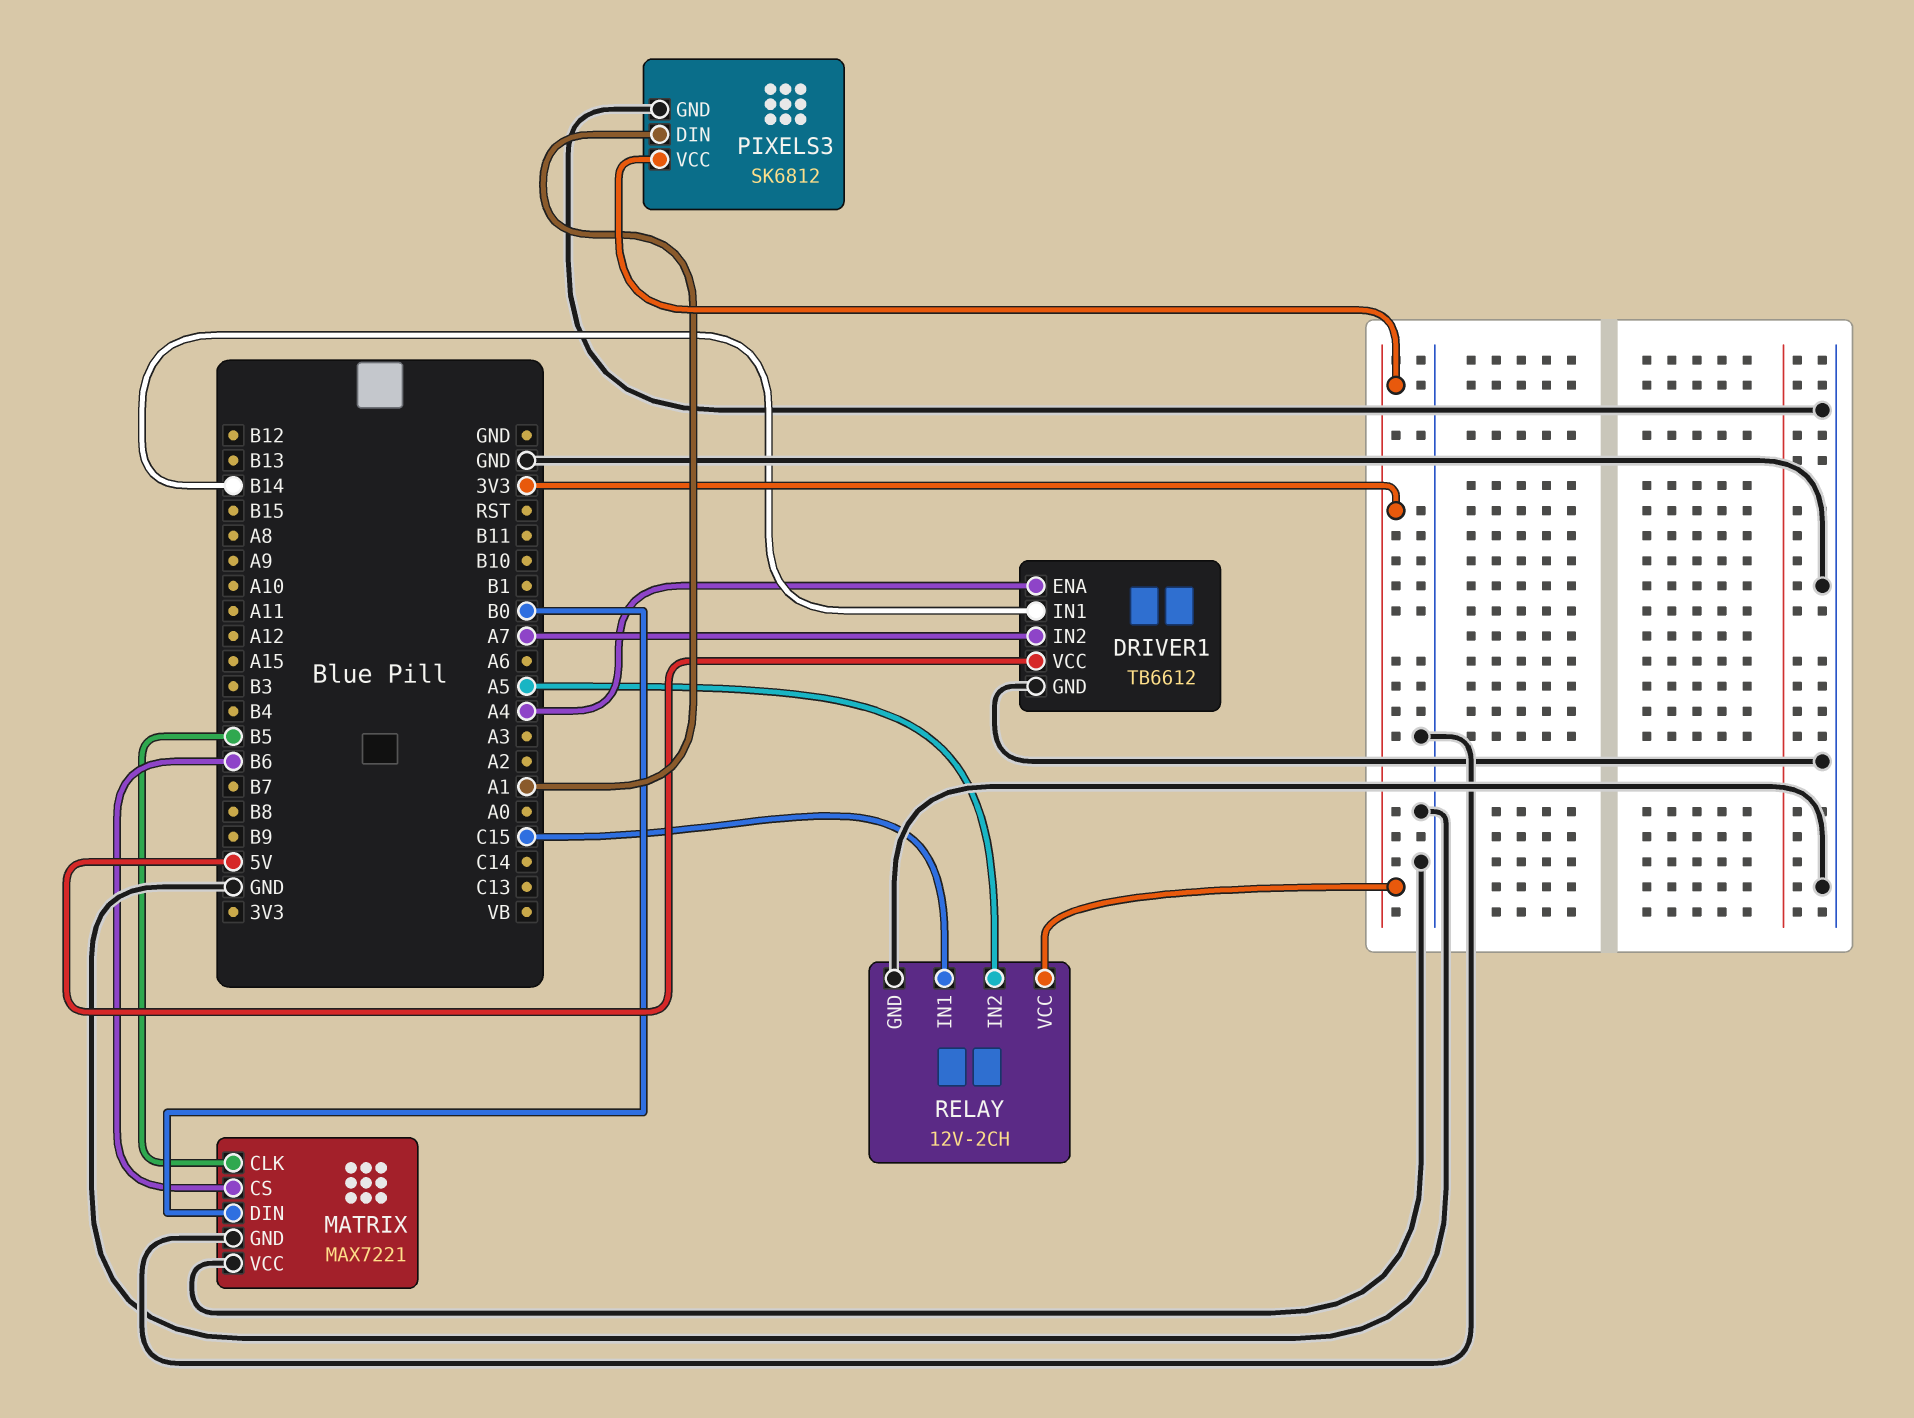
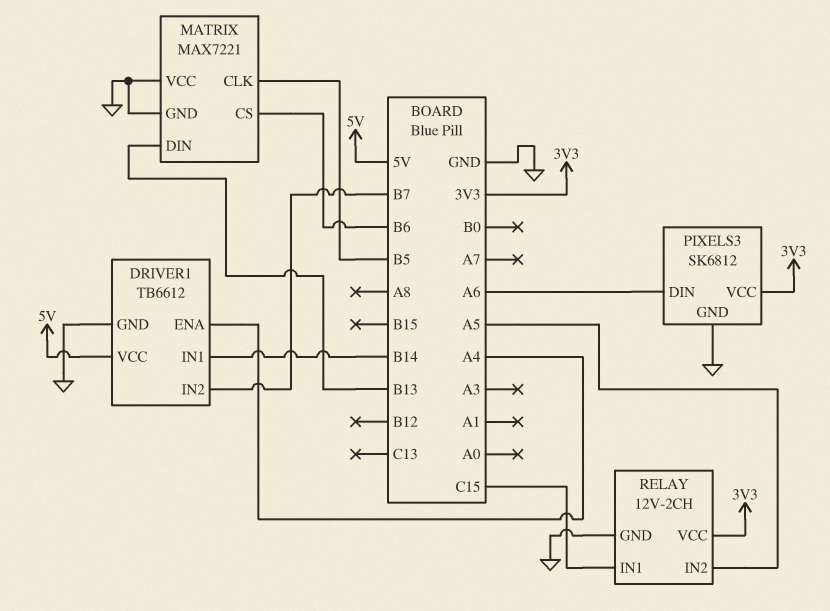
DRIVER1 pin IN2: A7 -> B7
MATRIX pin DIN: B0 -> B13
PIXELS3 pin DIN: A1 -> A6

